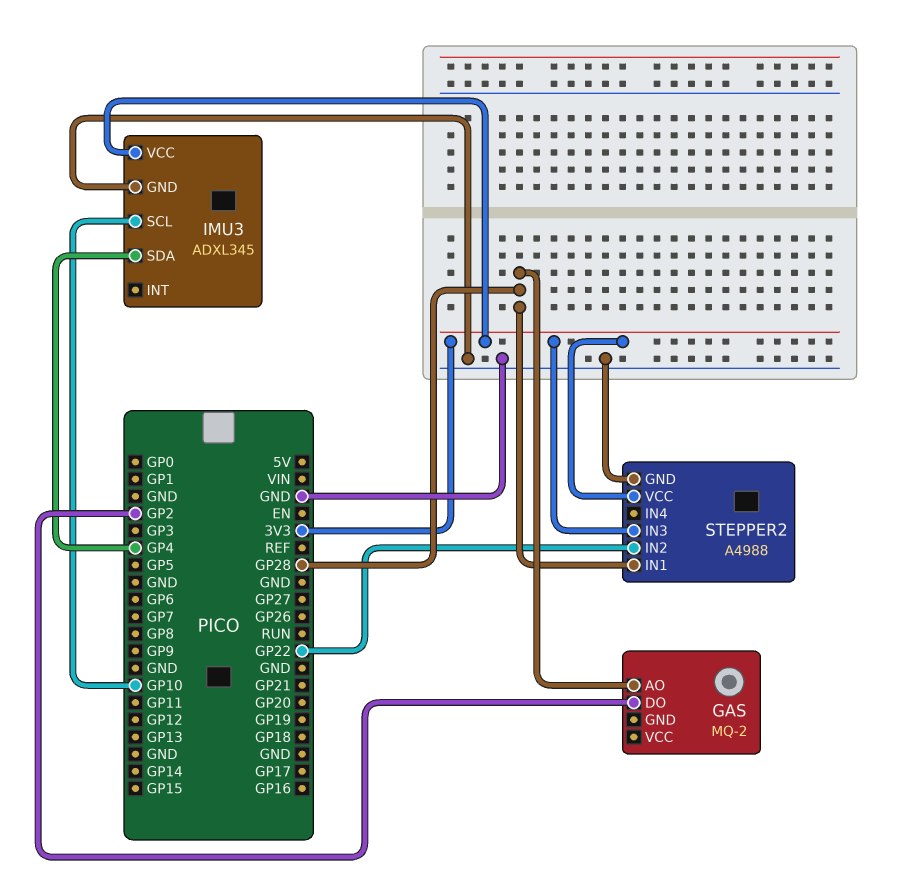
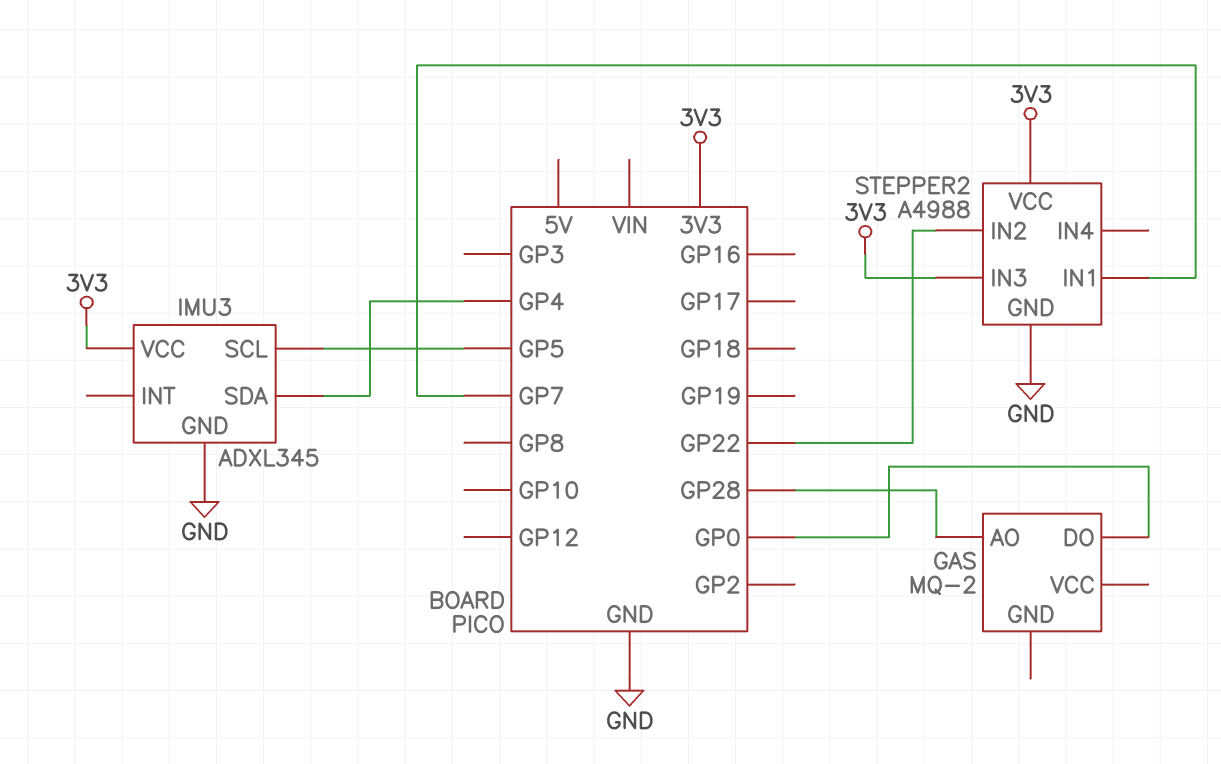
GAS pin DO: GP2 -> GP0
IMU3 pin SCL: GP10 -> GP5
STEPPER2 pin IN1: GP28 -> GP7

